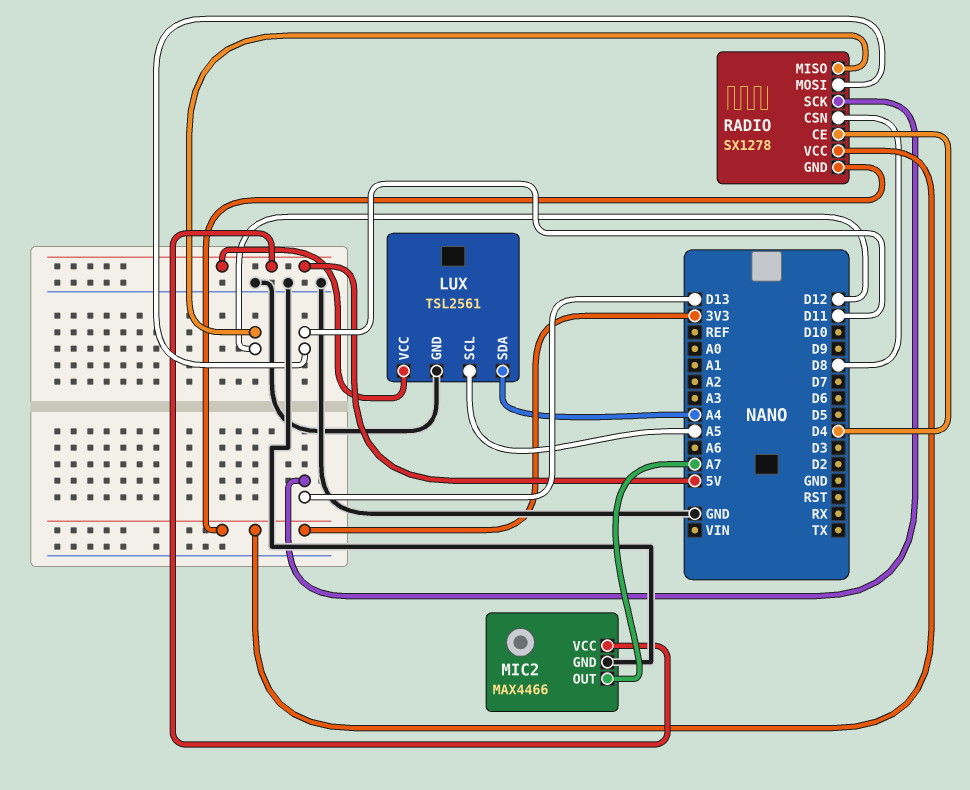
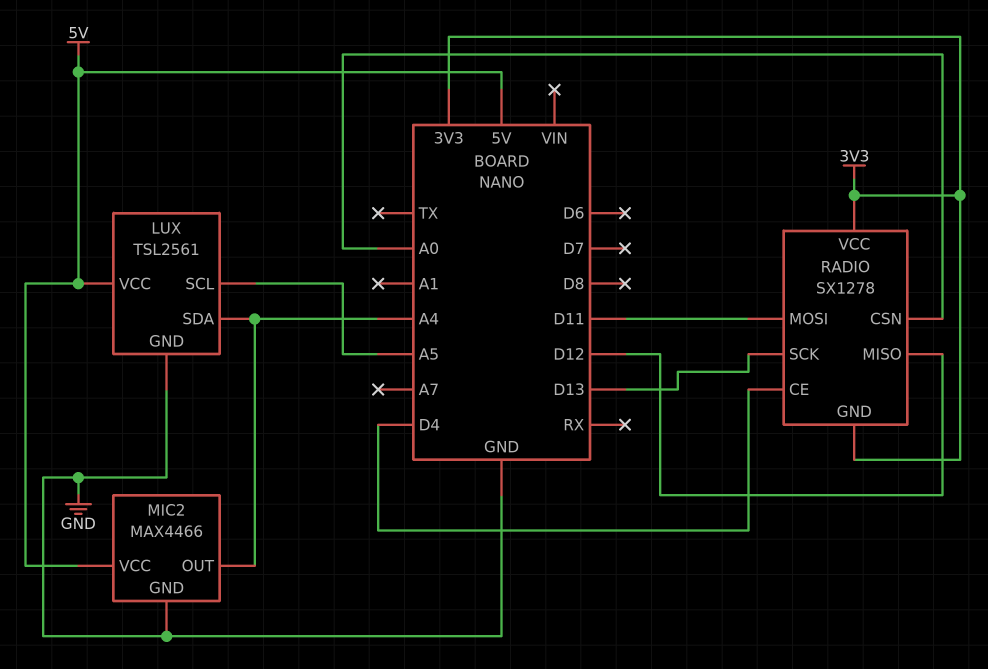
MIC2 pin OUT: A7 -> A4
RADIO pin CSN: D8 -> A0

